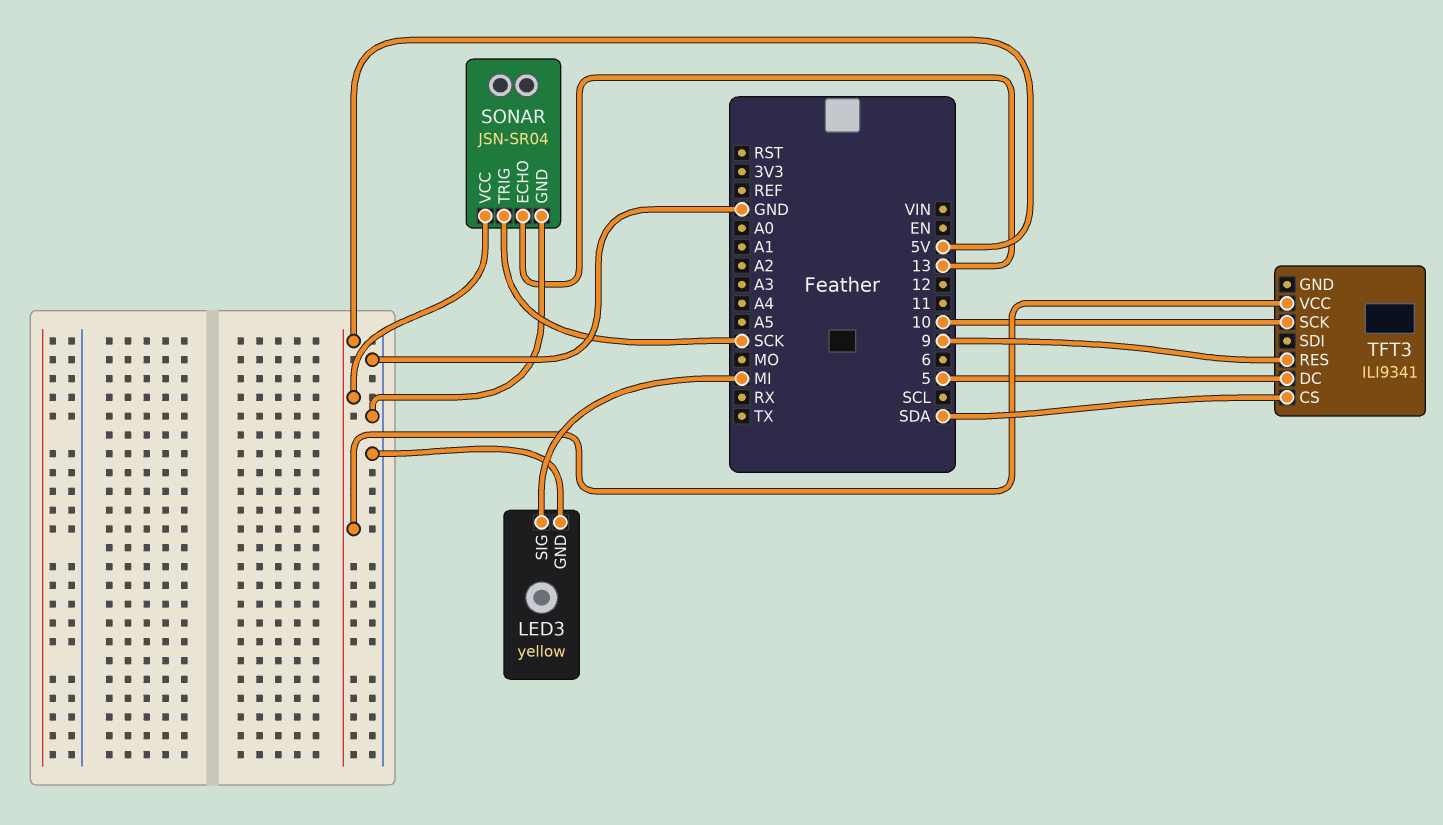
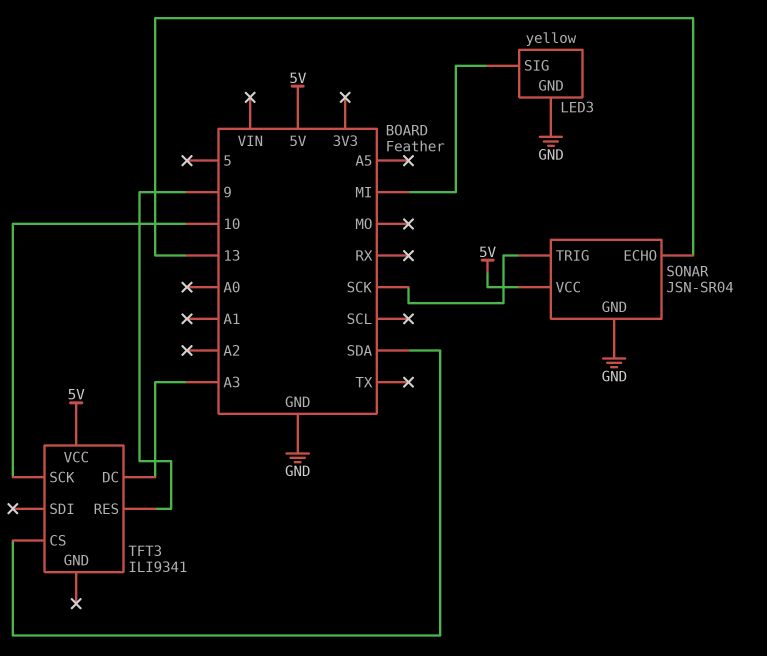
TFT3 pin DC: 5 -> A3

